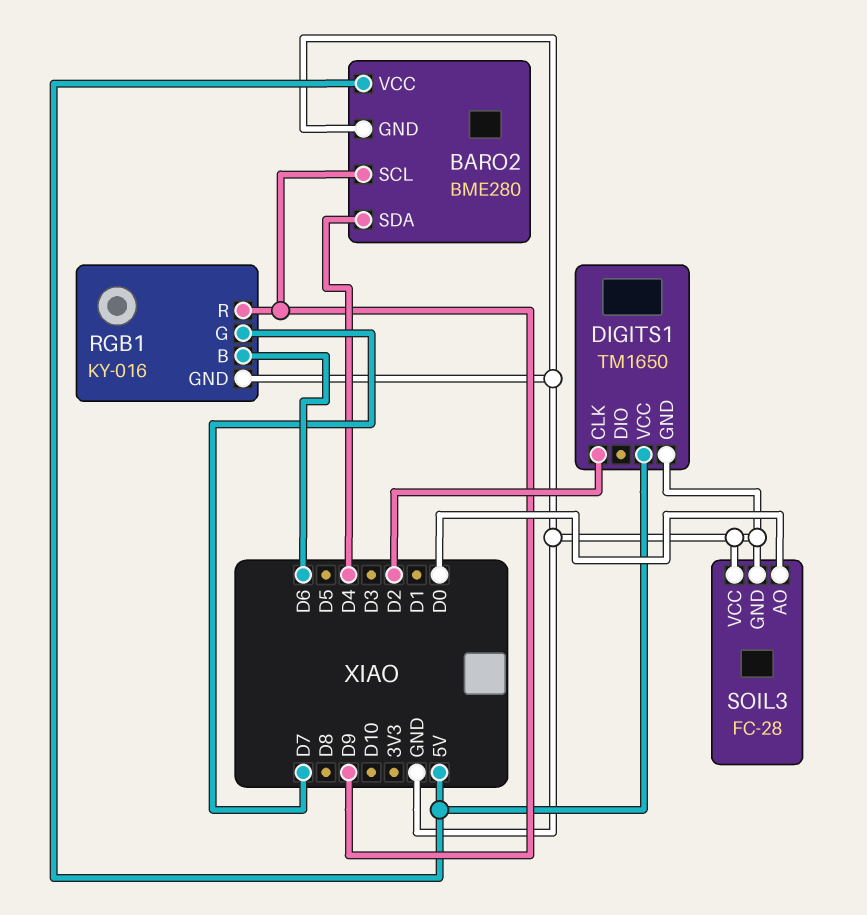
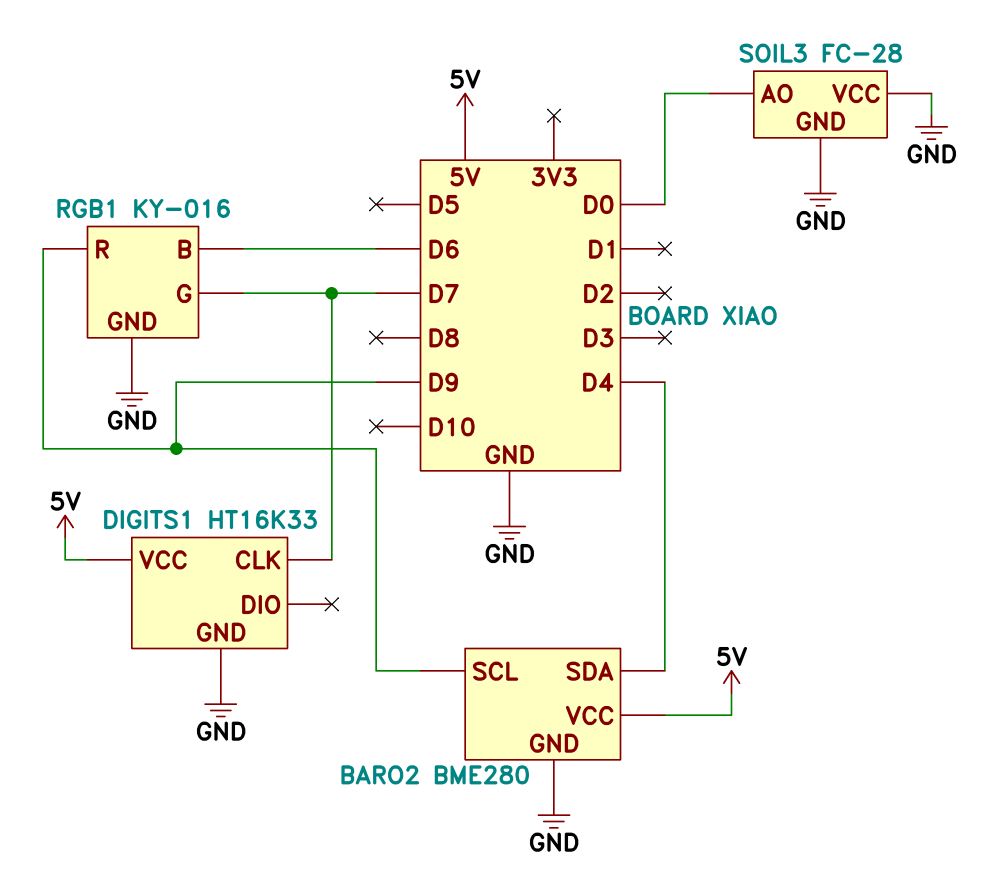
DIGITS1: TM1650 -> HT16K33
DIGITS1 pin CLK: D2 -> D7

